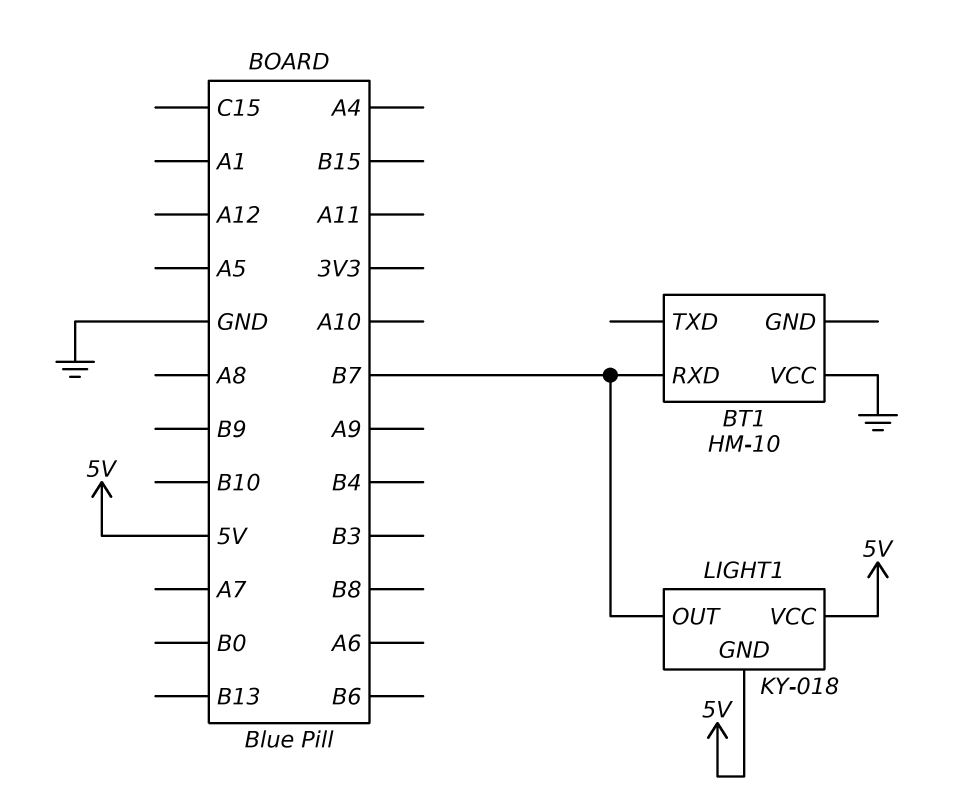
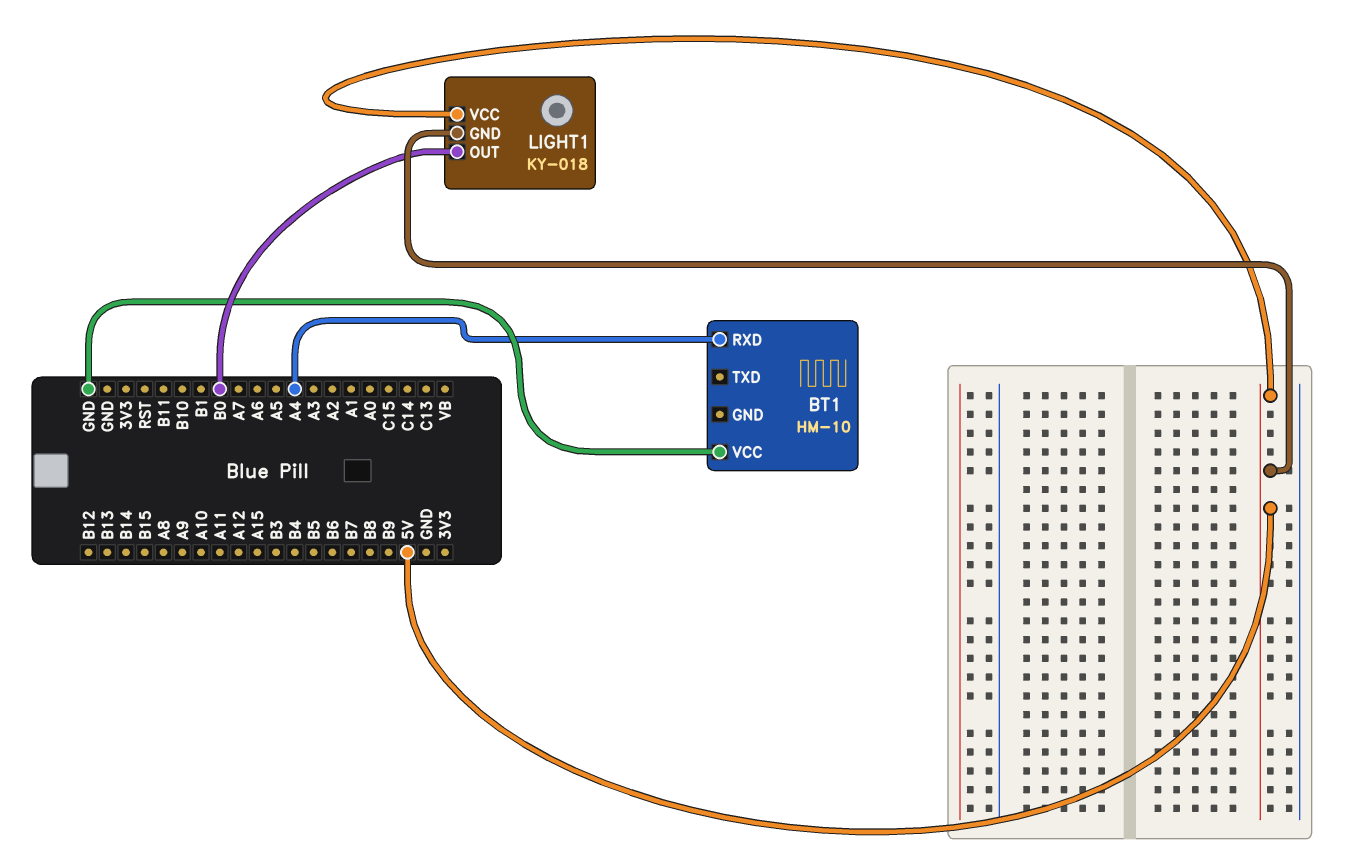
BT1 pin RXD: B7 -> A4
LIGHT1 pin OUT: B7 -> B0

